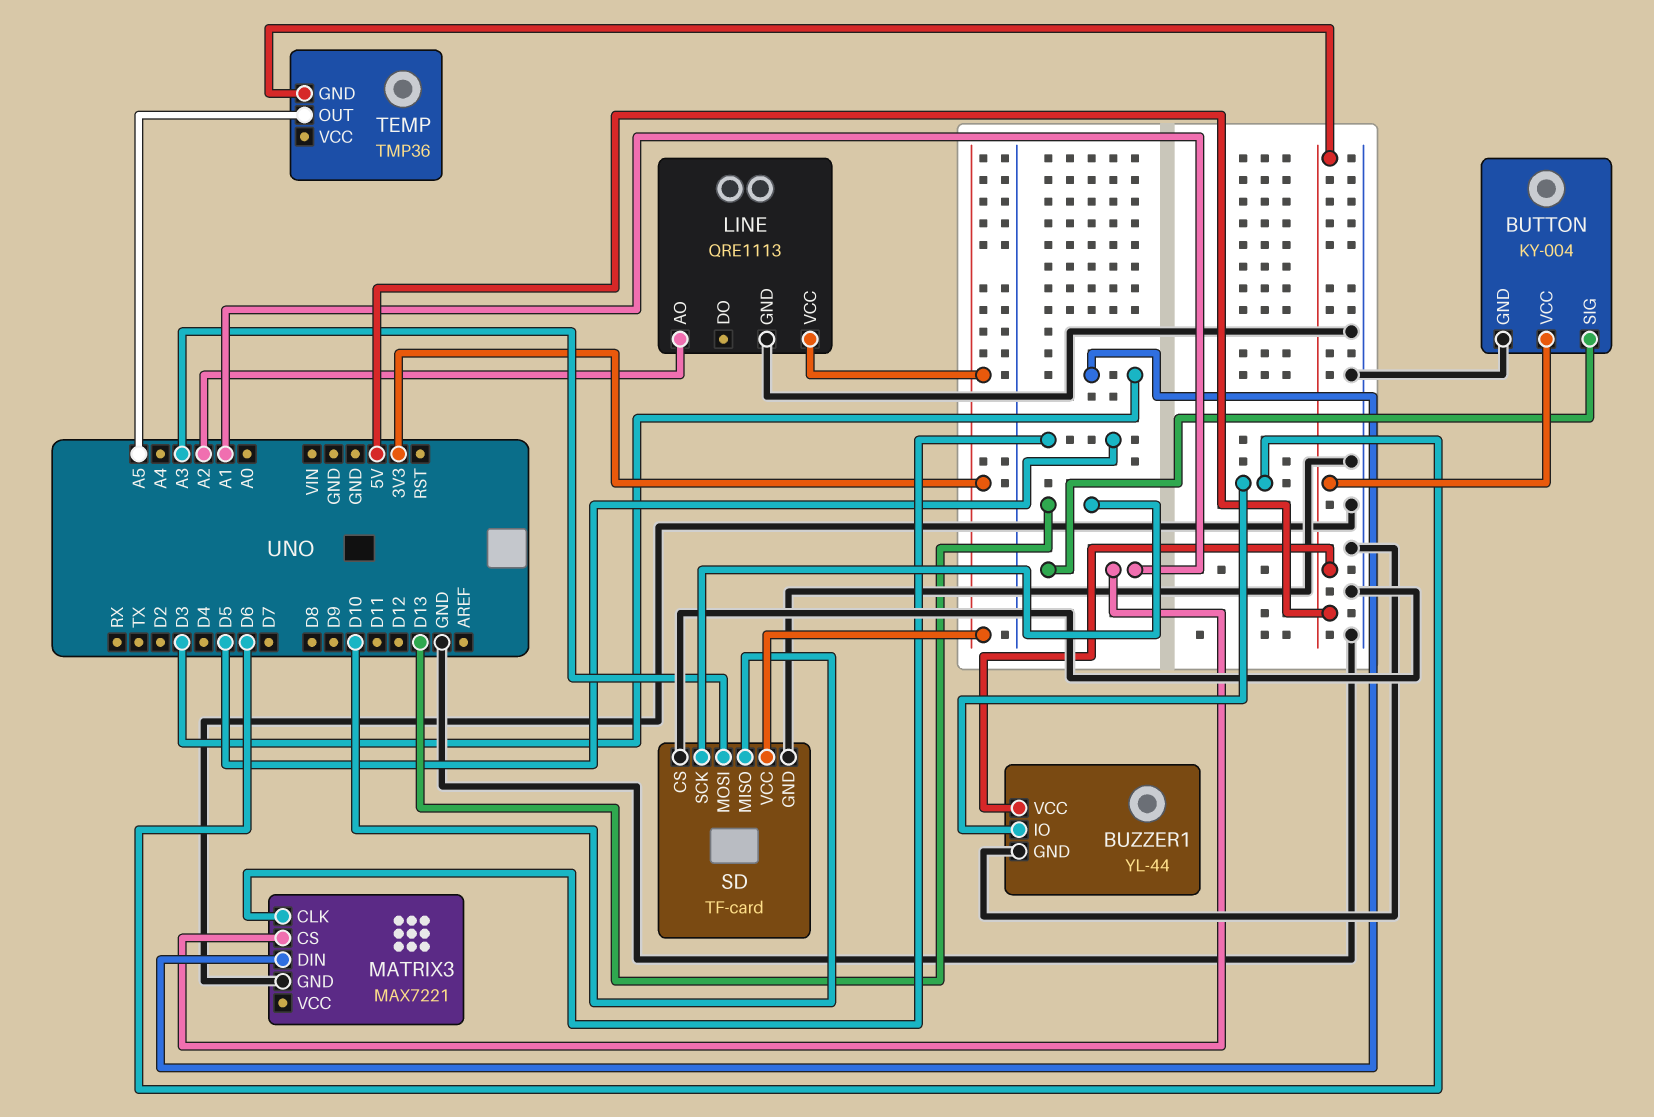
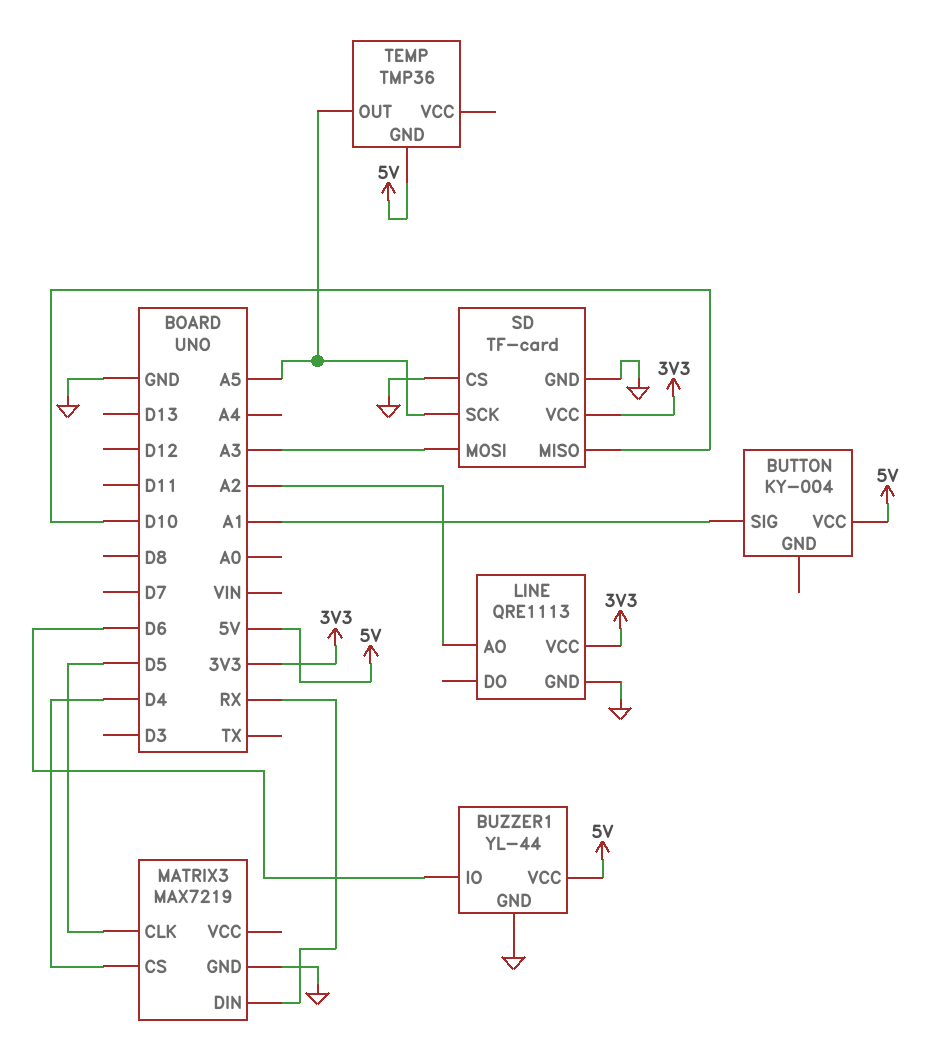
BUTTON pin GND: GND -> none
MATRIX3: MAX7221 -> MAX7219
MATRIX3 pin CS: A1 -> D4
MATRIX3 pin DIN: D3 -> RX
SD pin SCK: D13 -> A5

